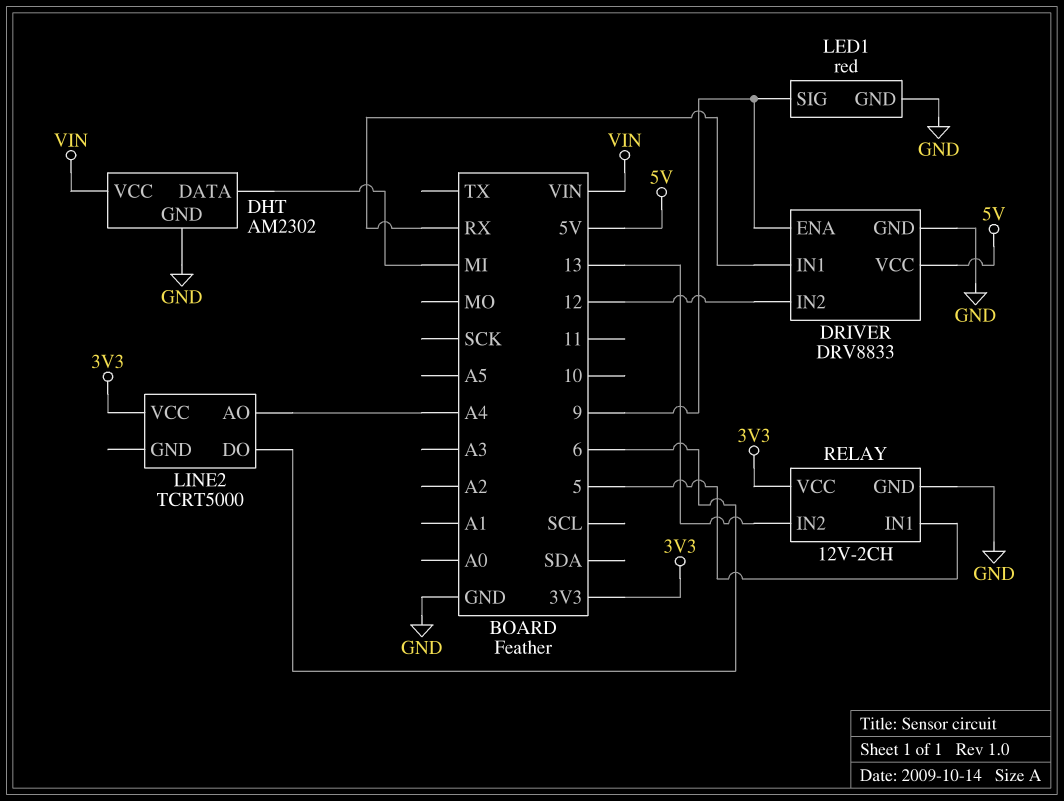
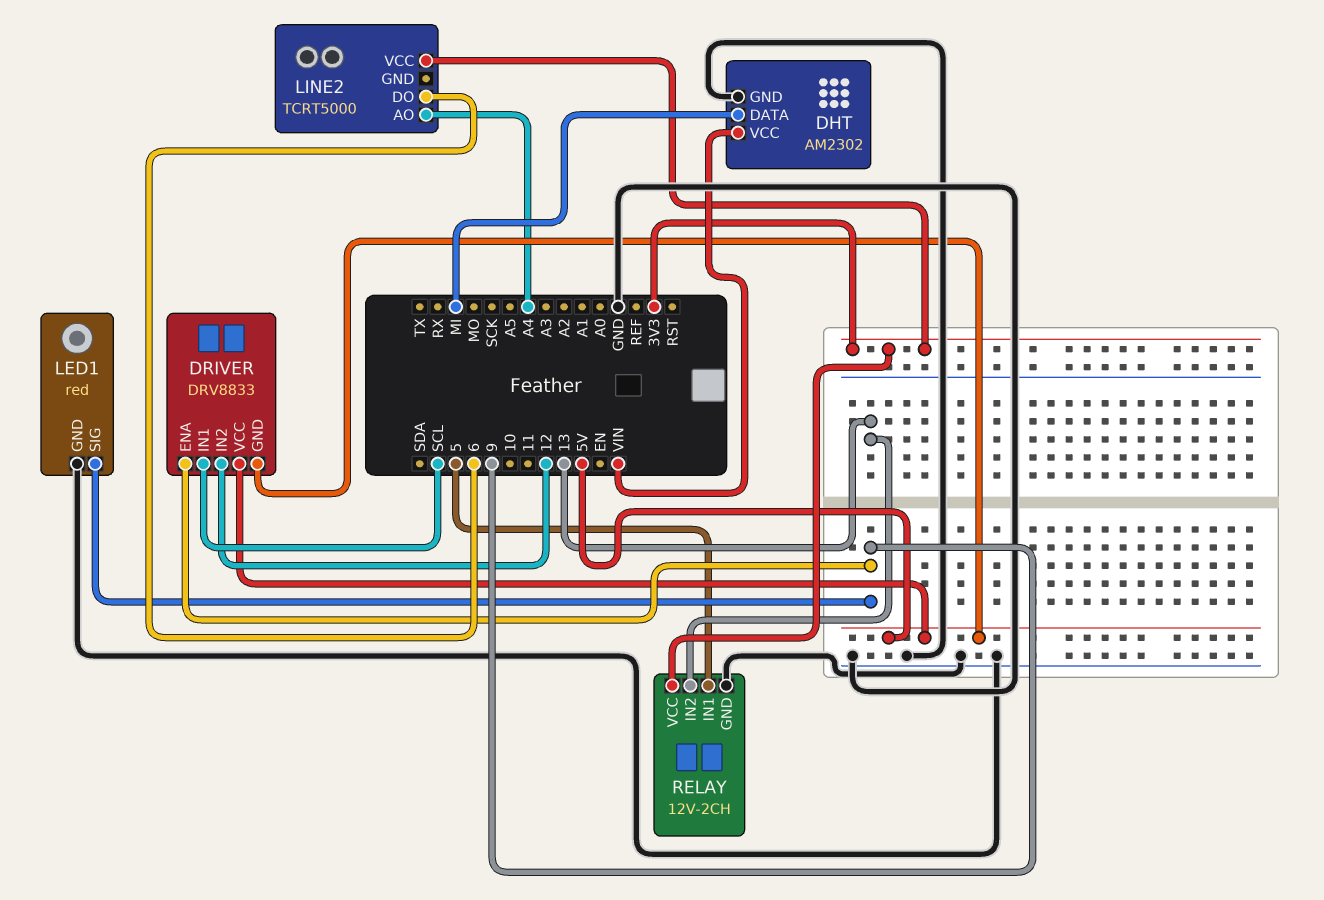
DRIVER pin GND: GND -> 5V
DRIVER pin IN1: RX -> SCL

